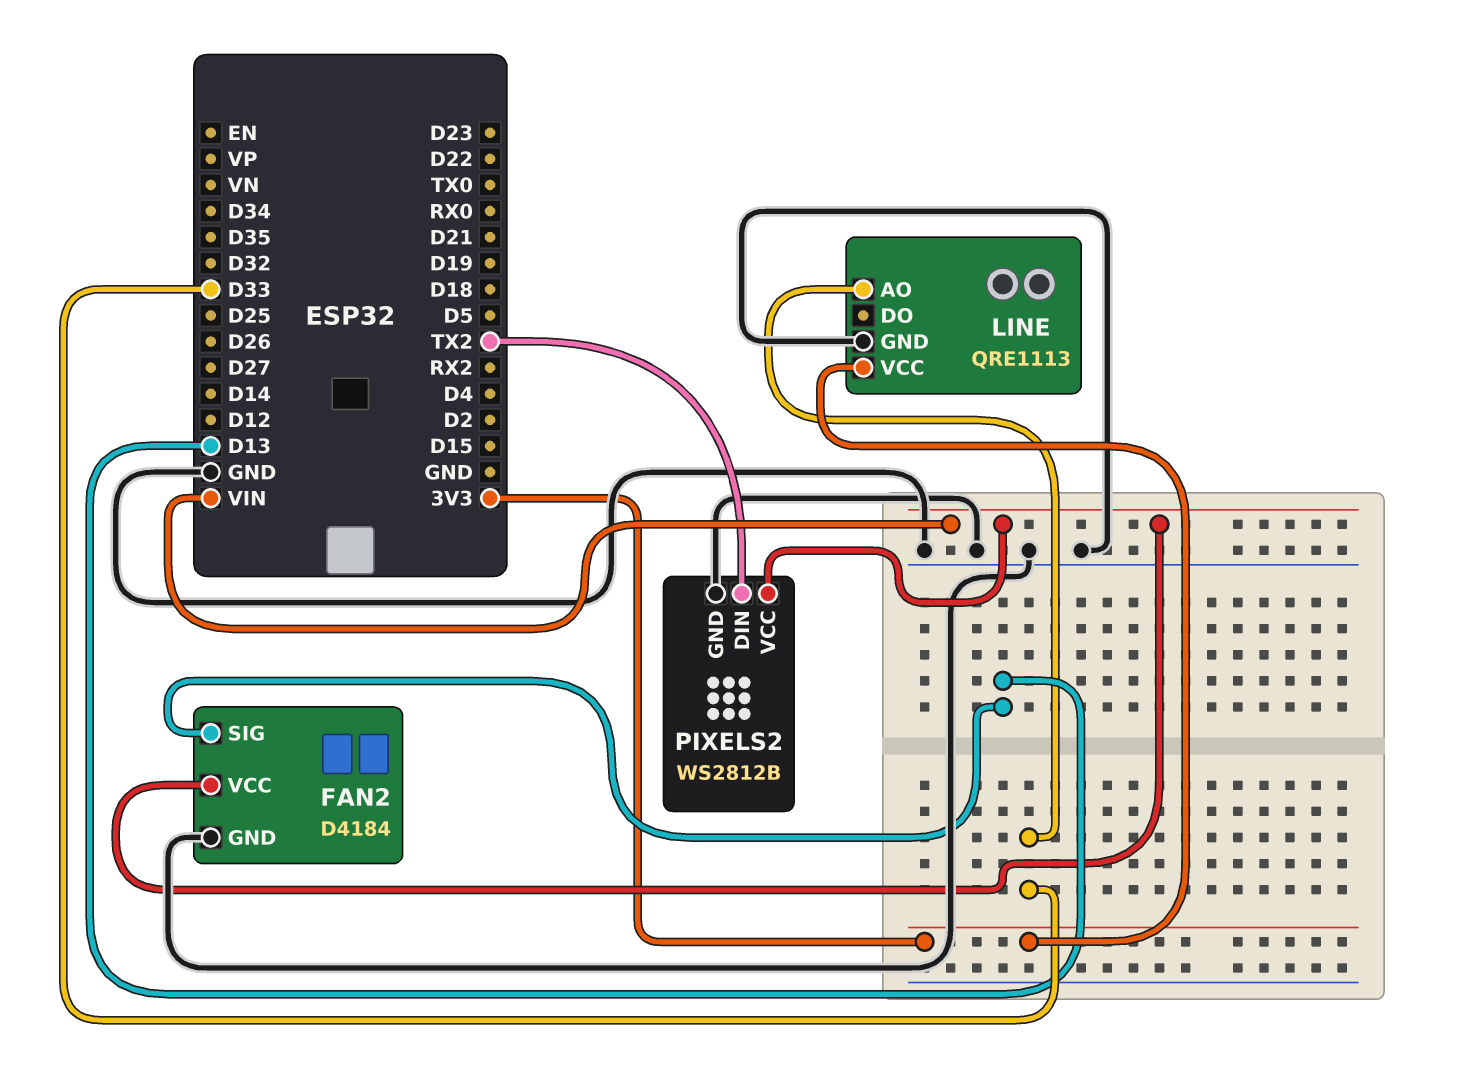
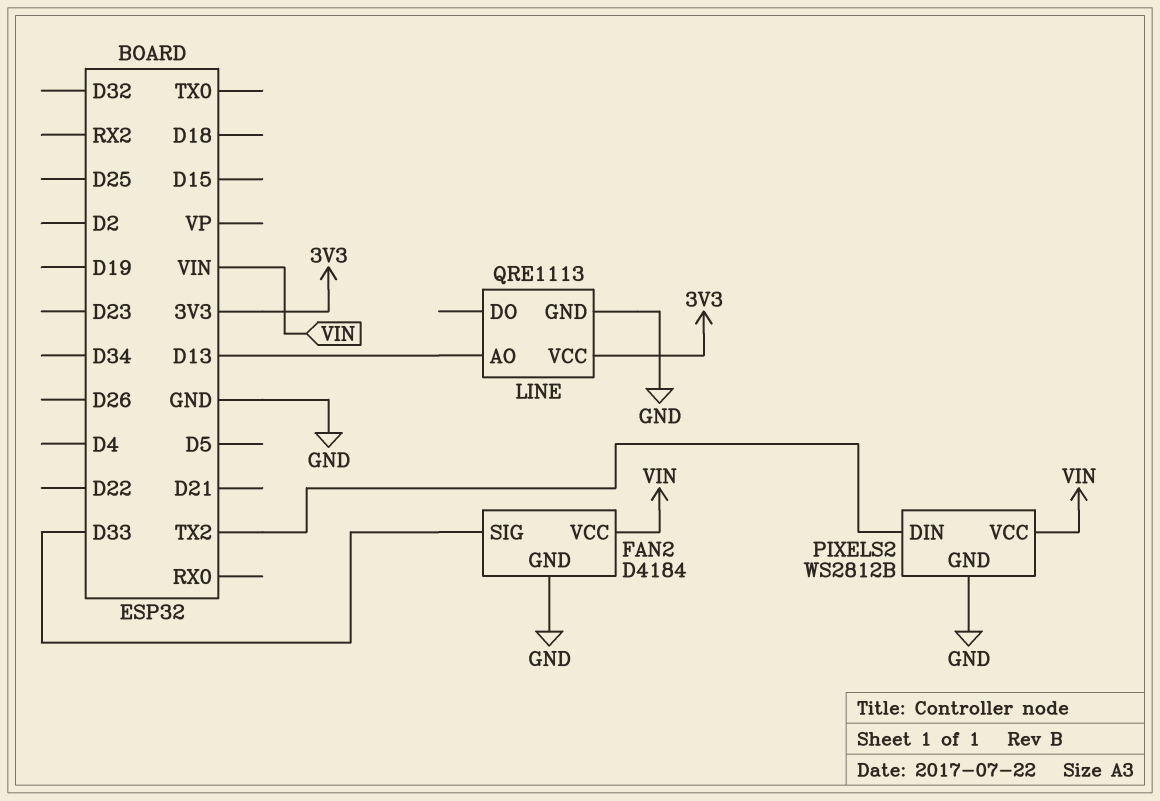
FAN2 pin SIG: D13 -> D33
LINE pin AO: D33 -> D13

